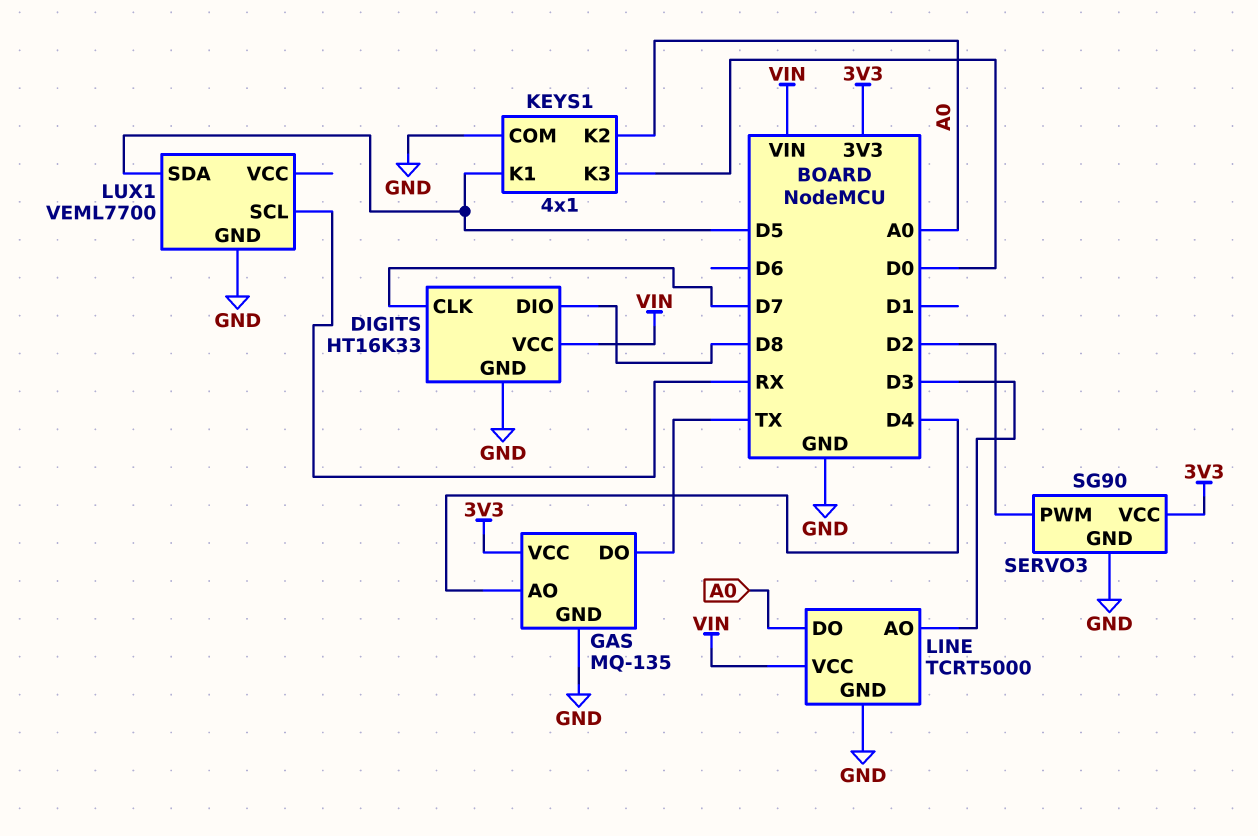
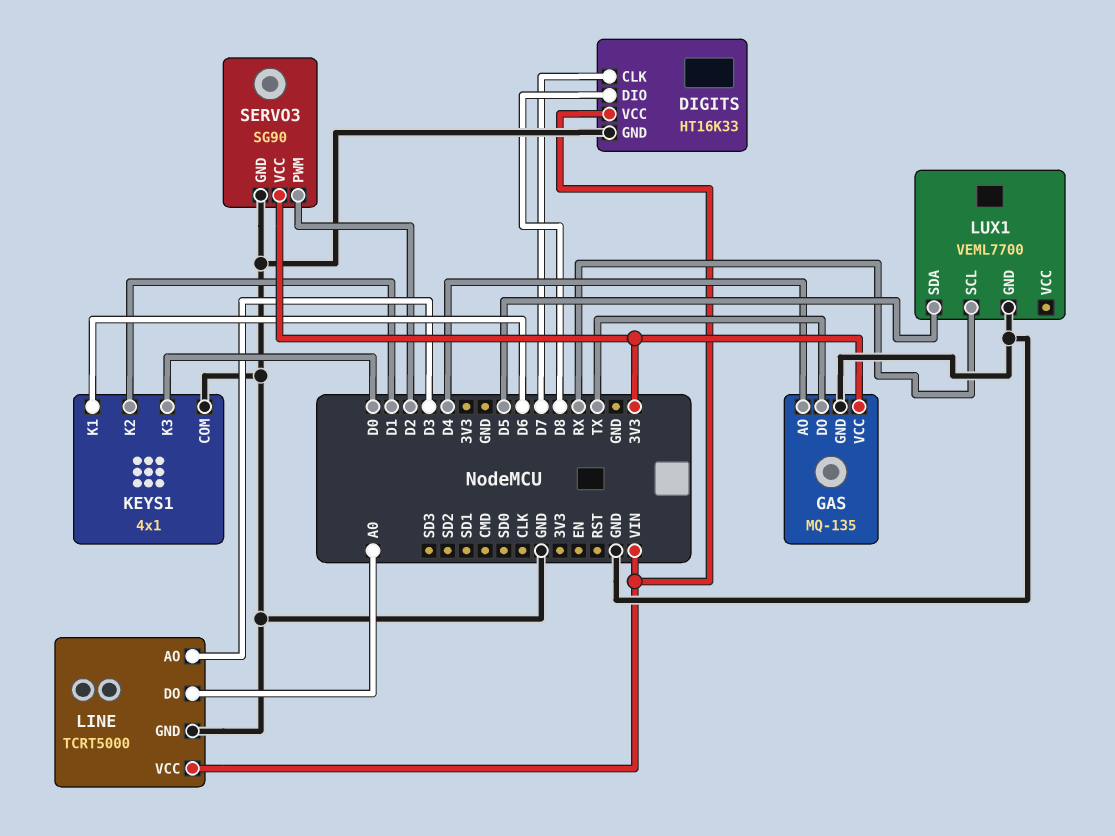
KEYS1 pin K1: D5 -> D6
KEYS1 pin K2: A0 -> D1

